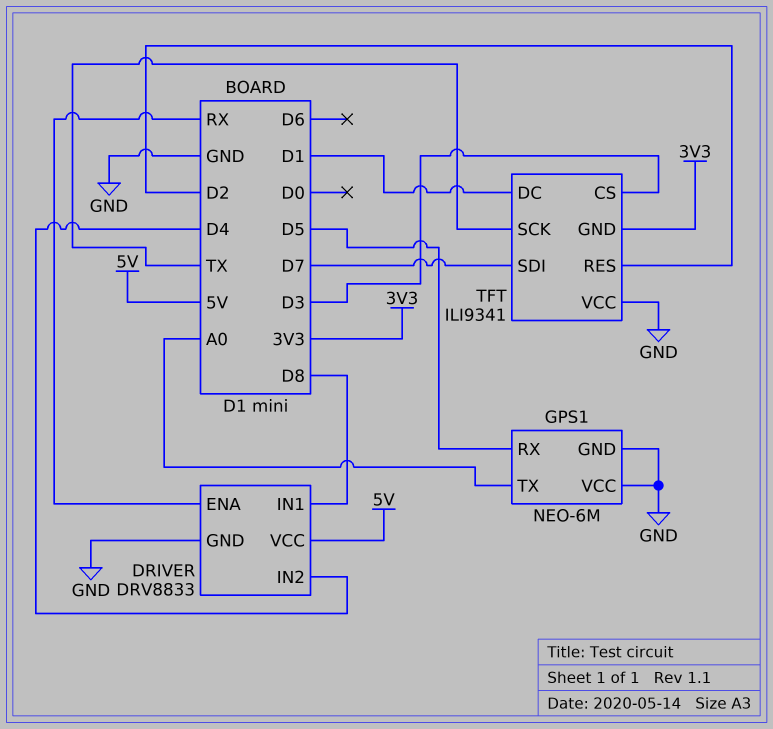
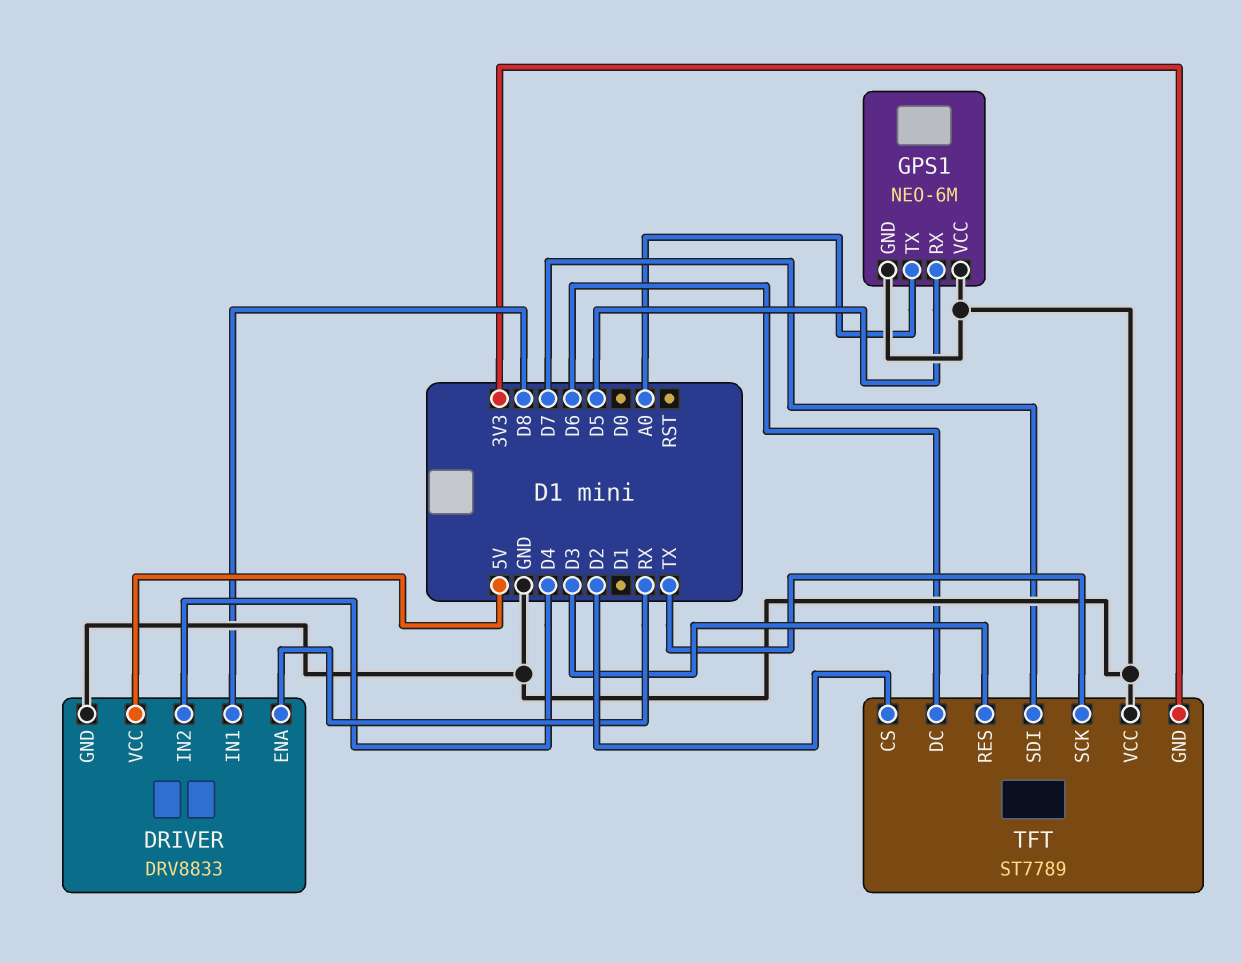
TFT: ILI9341 -> ST7789
TFT pin CS: D3 -> D2
TFT pin DC: D1 -> D6
TFT pin RES: D2 -> D3

